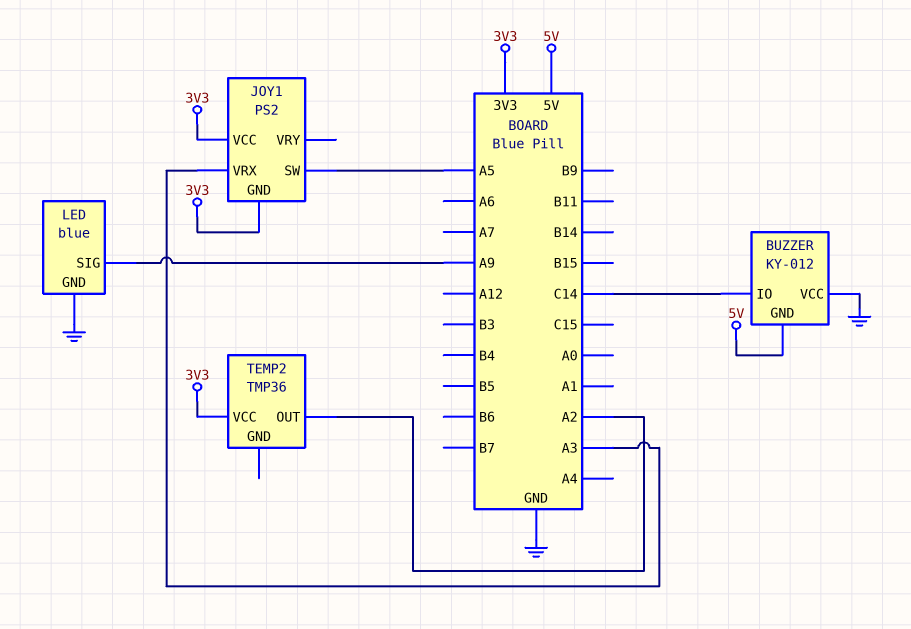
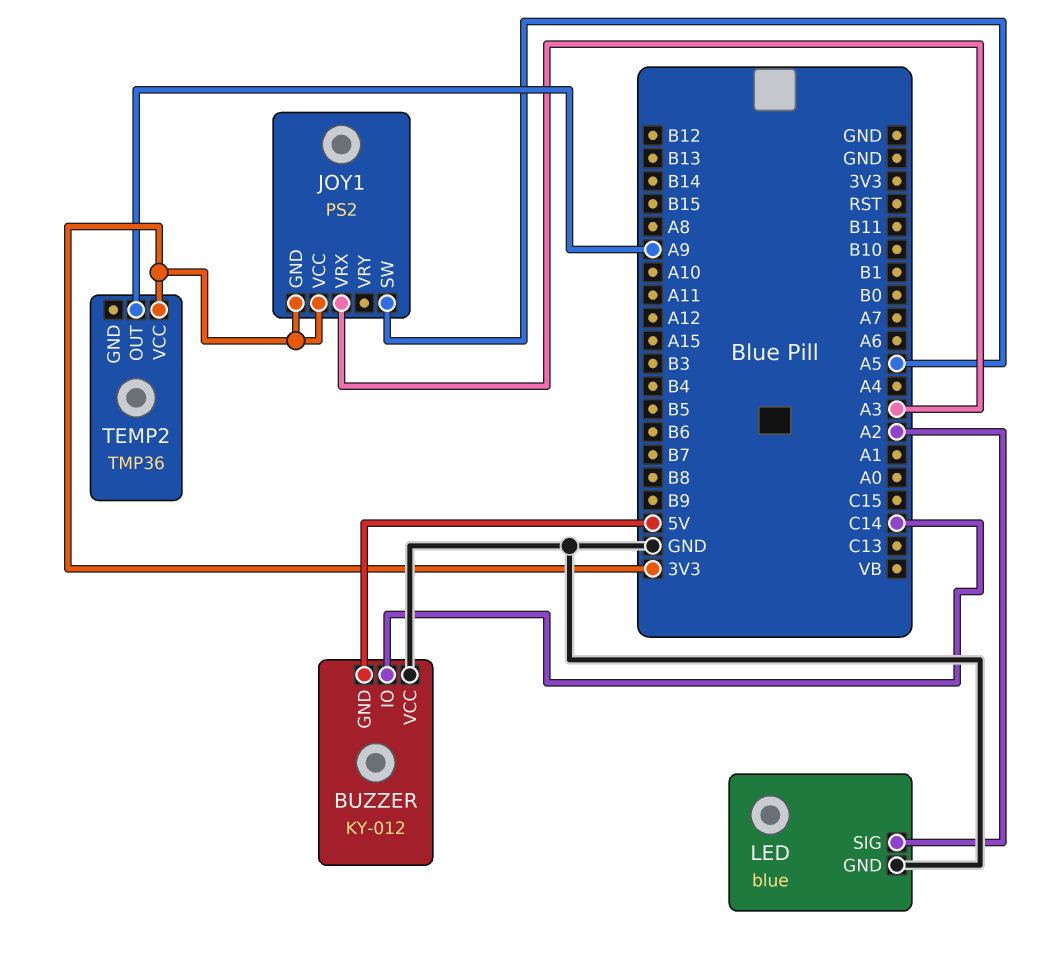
LED pin SIG: A9 -> A2
TEMP2 pin OUT: A2 -> A9

